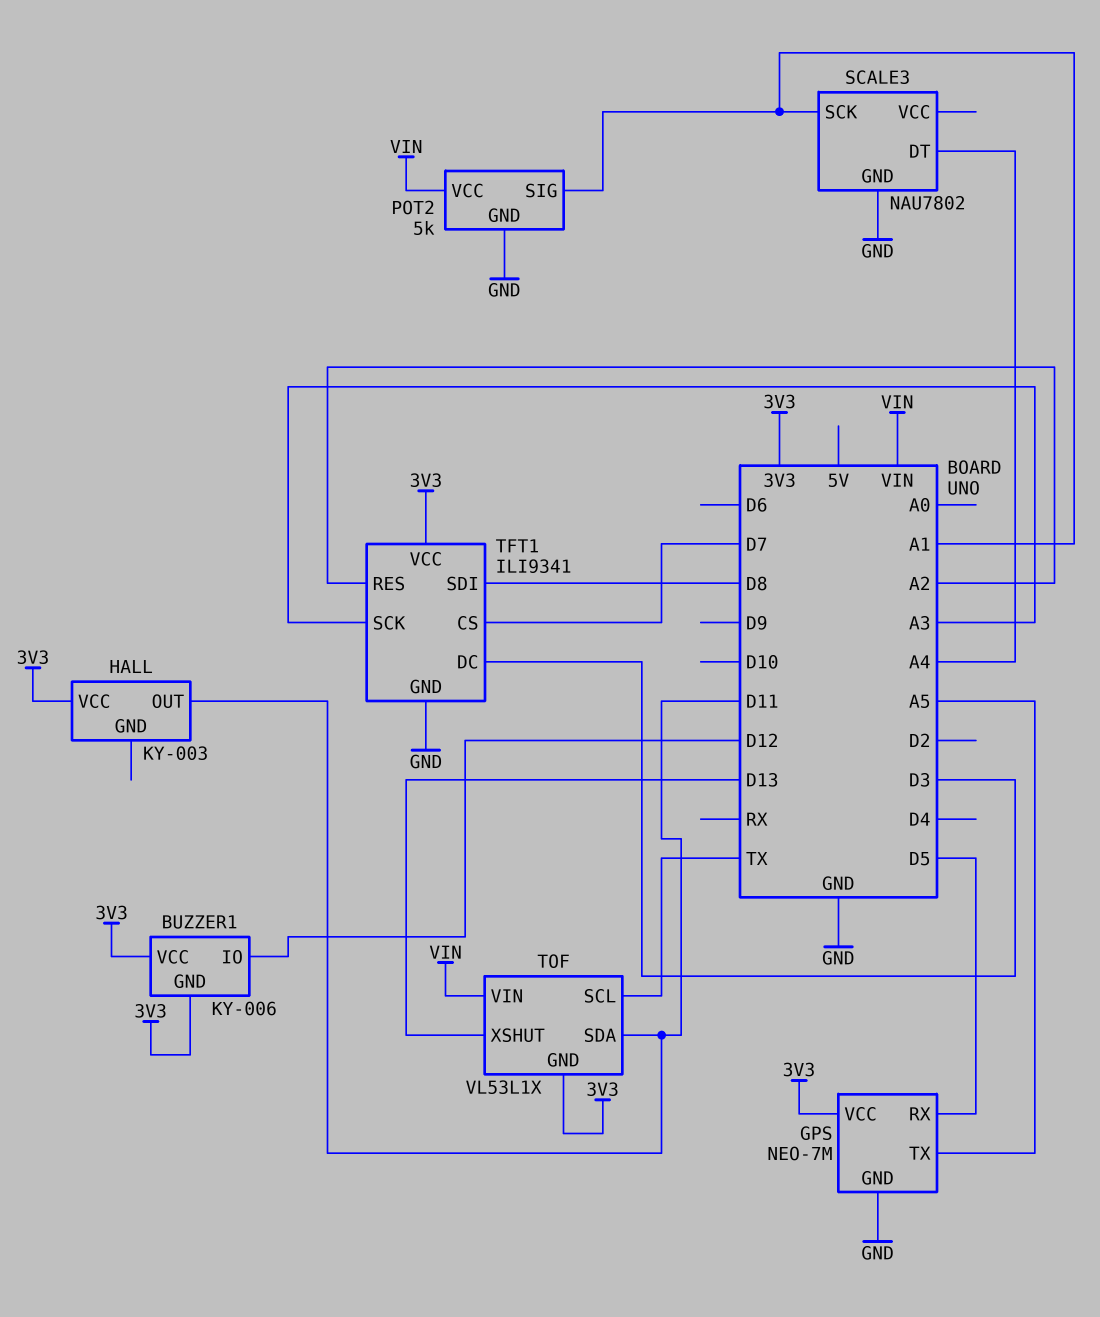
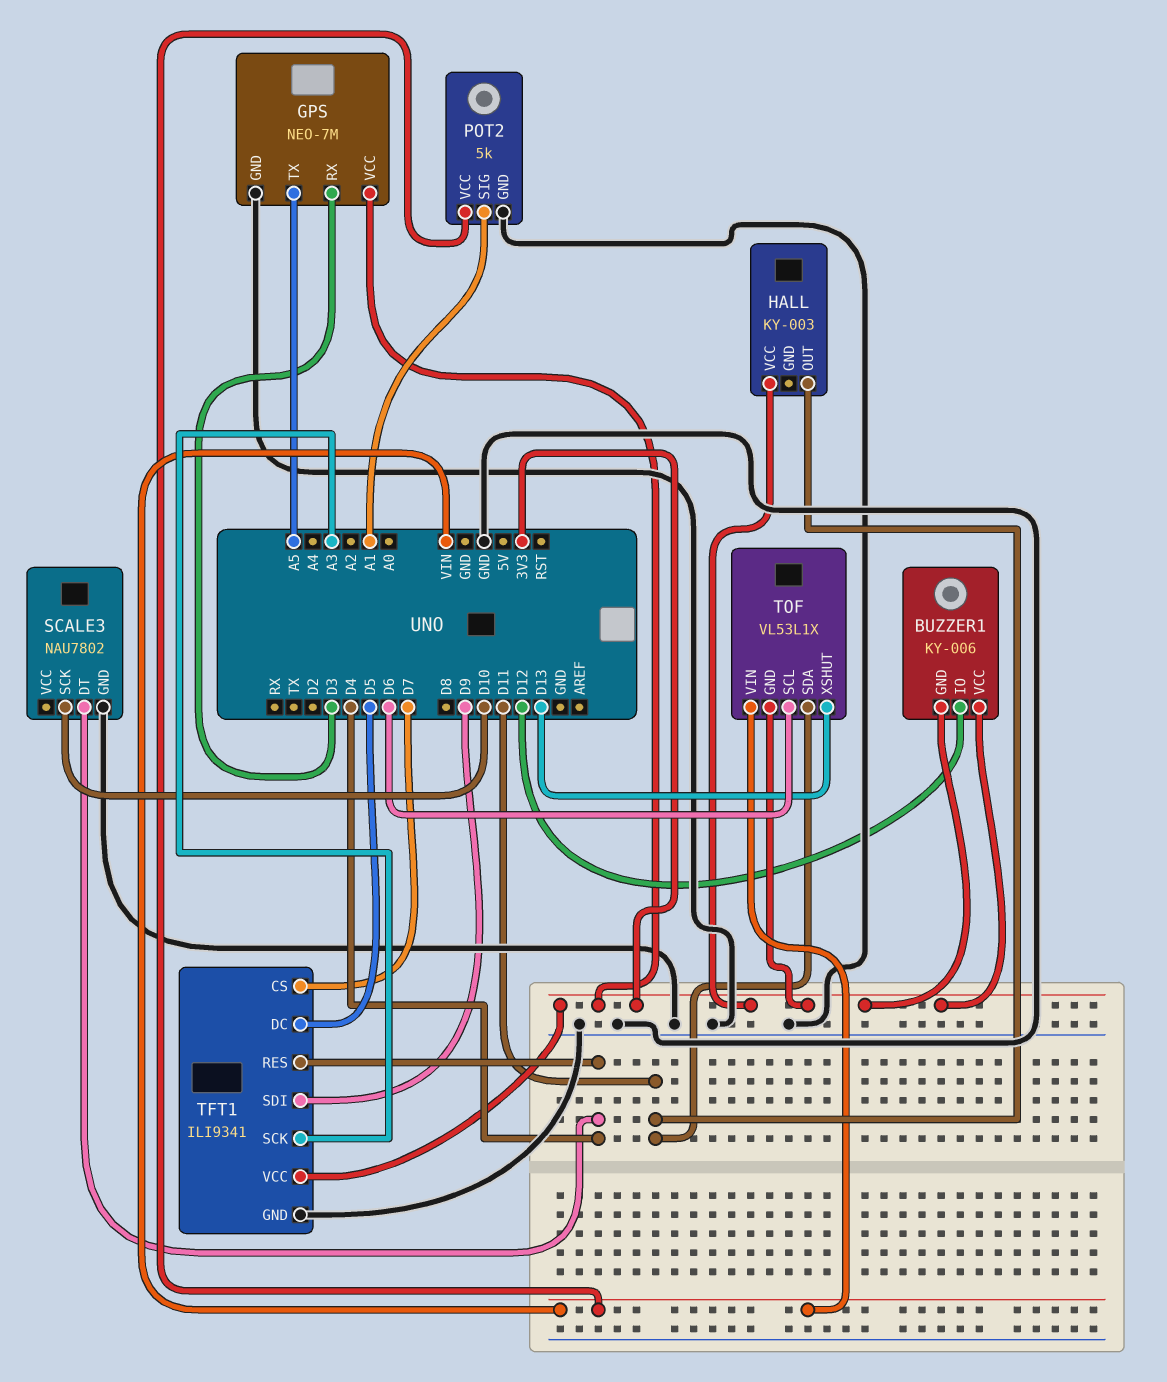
GPS pin RX: D5 -> D3
SCALE3 pin DT: A4 -> D4
SCALE3 pin SCK: A1 -> D10
TFT1 pin DC: D3 -> D5
TFT1 pin RES: A2 -> D4
TFT1 pin SDI: D8 -> D9
TOF pin SCL: TX -> D6

